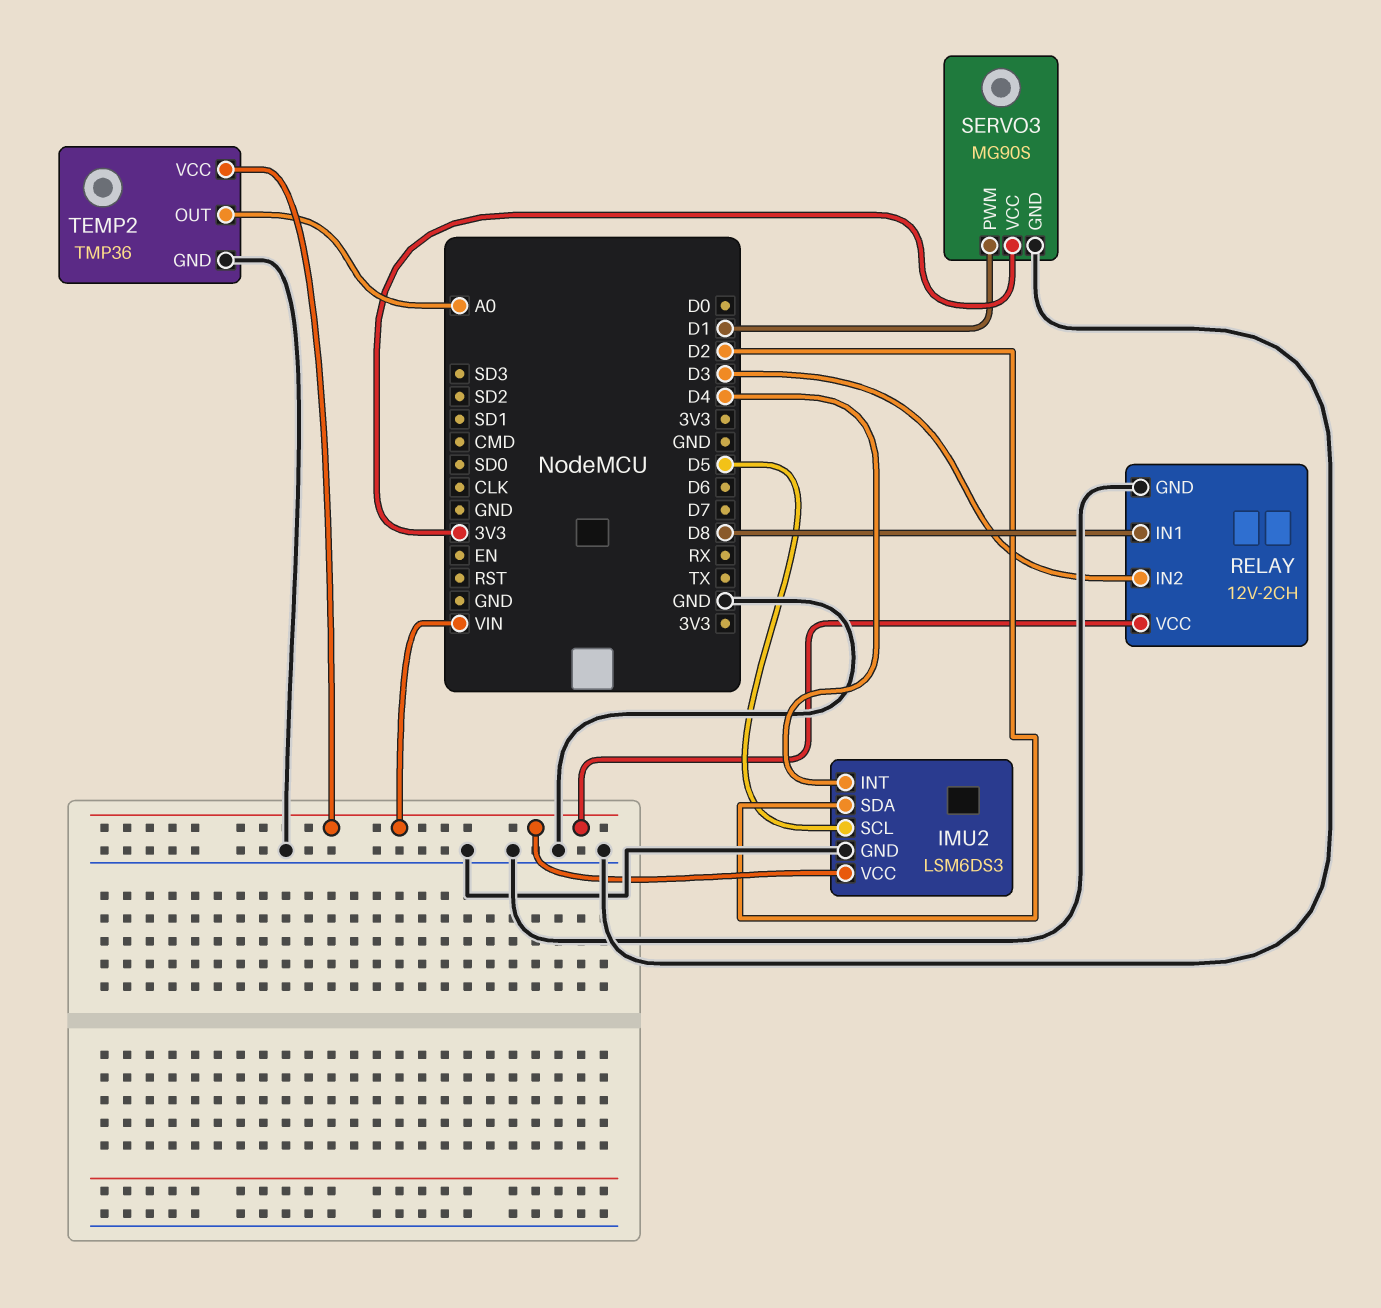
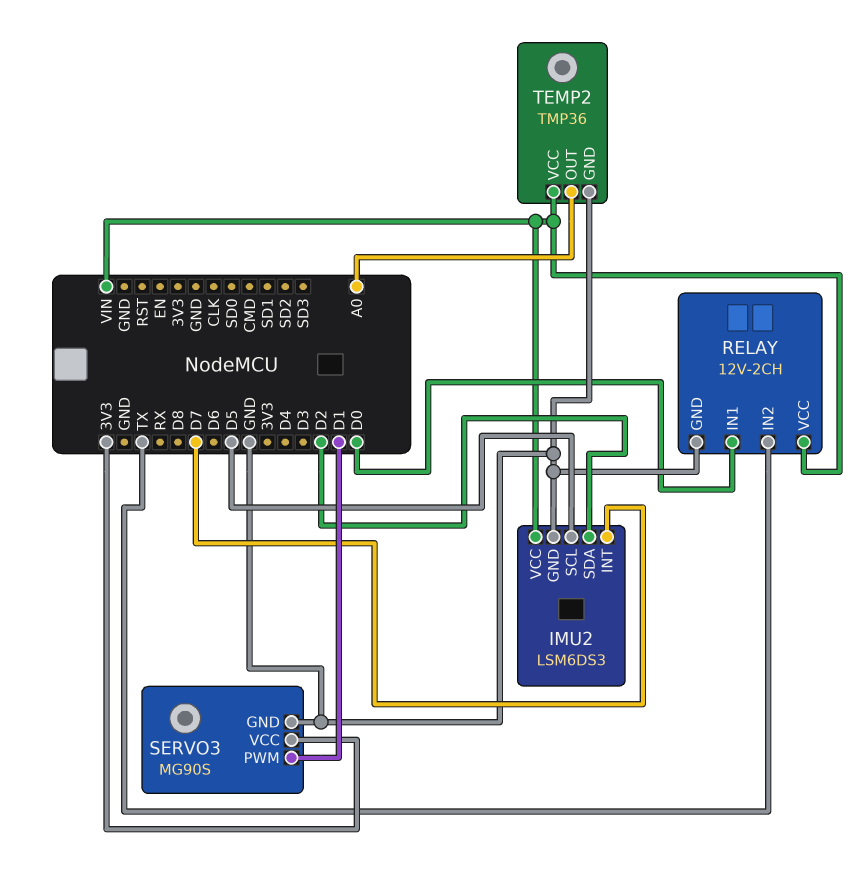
IMU2 pin INT: D4 -> D7
RELAY pin IN1: D8 -> D0
RELAY pin IN2: D3 -> TX

